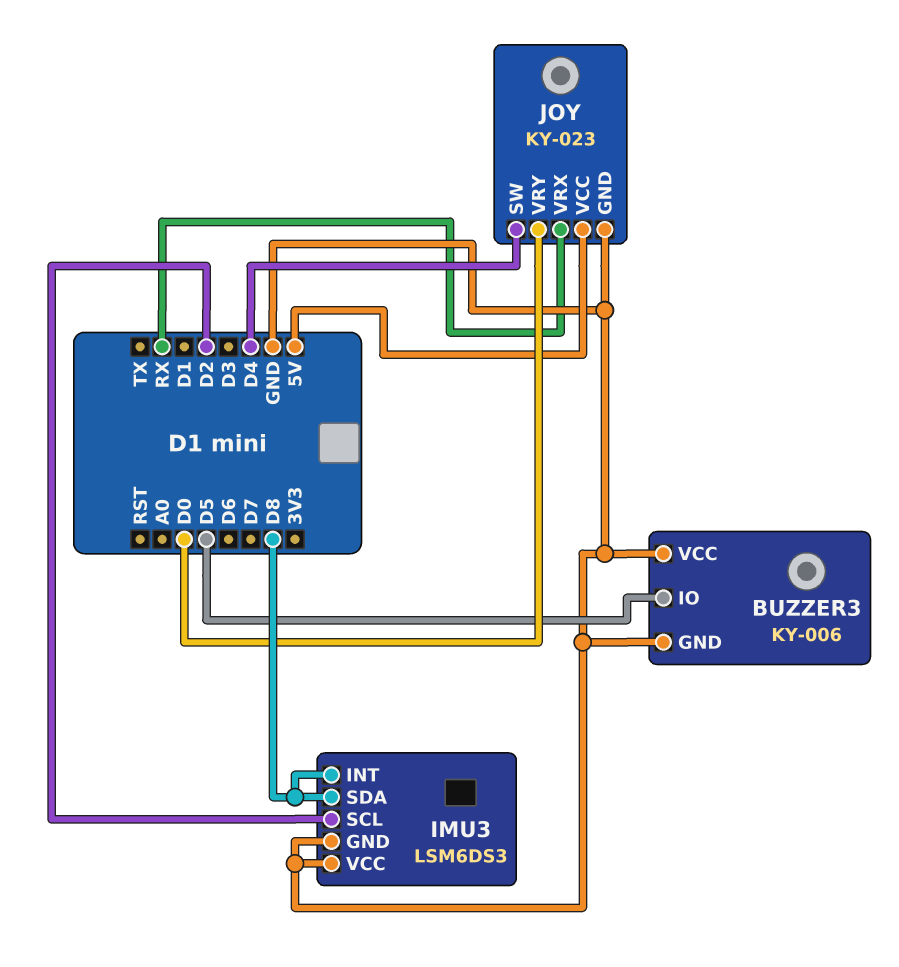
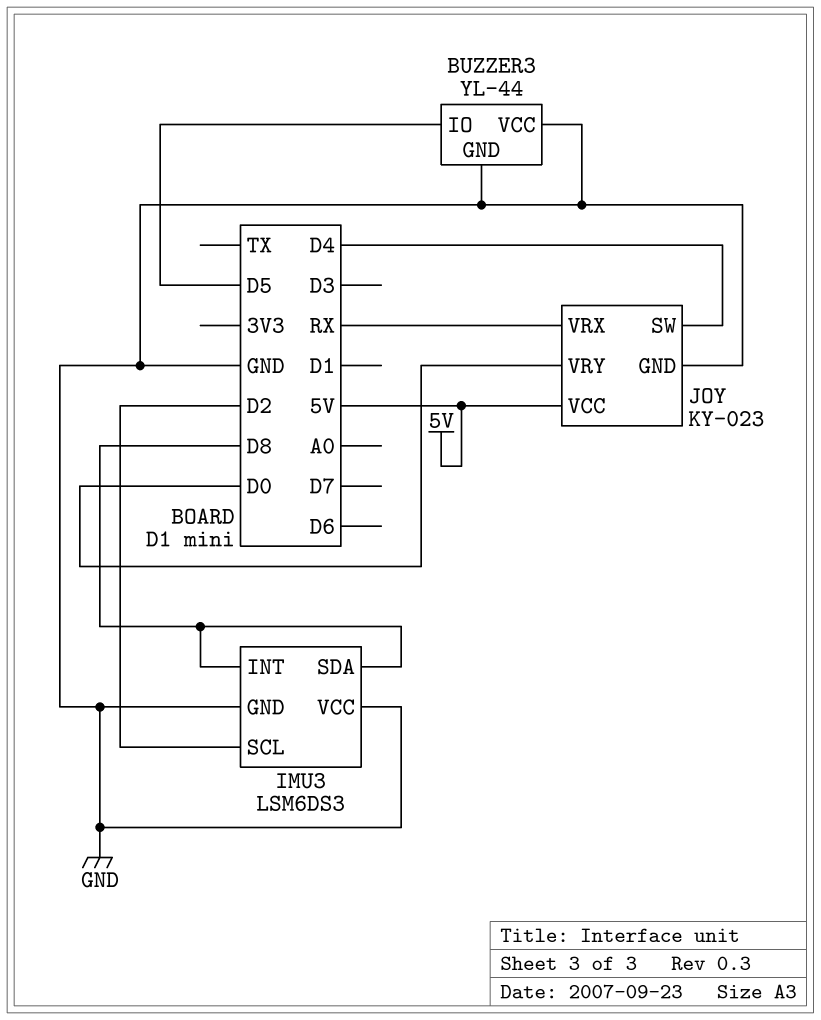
BUZZER3: KY-006 -> YL-44

